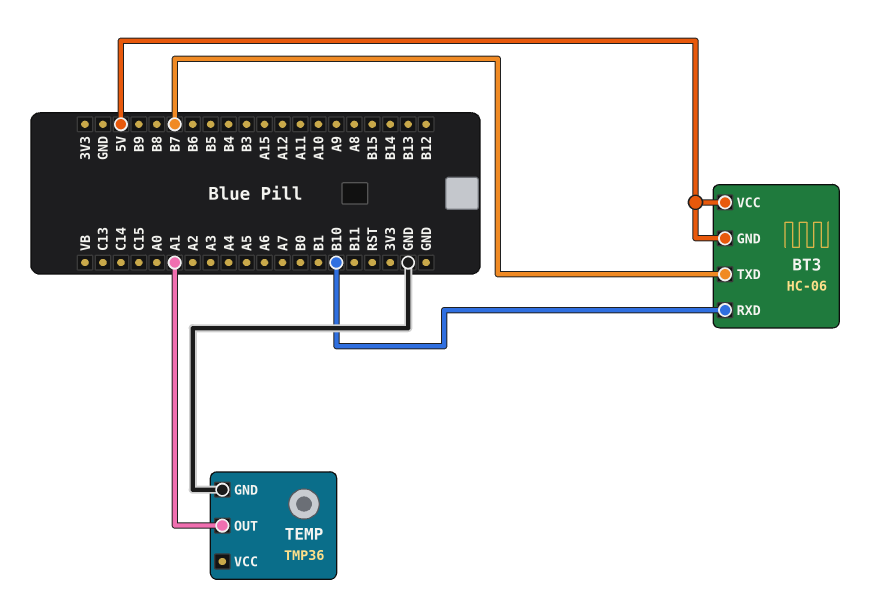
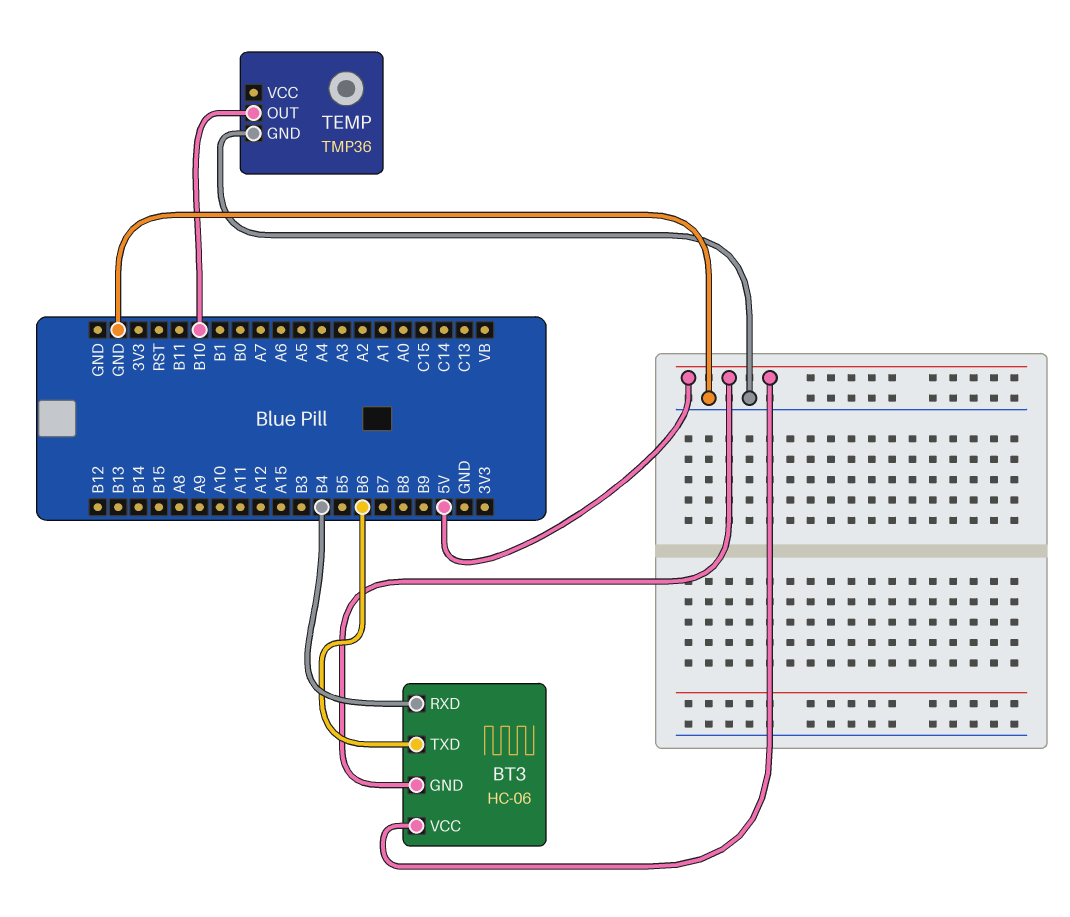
BT3 pin RXD: B10 -> B4
BT3 pin TXD: B7 -> B6
TEMP pin OUT: A1 -> B10

